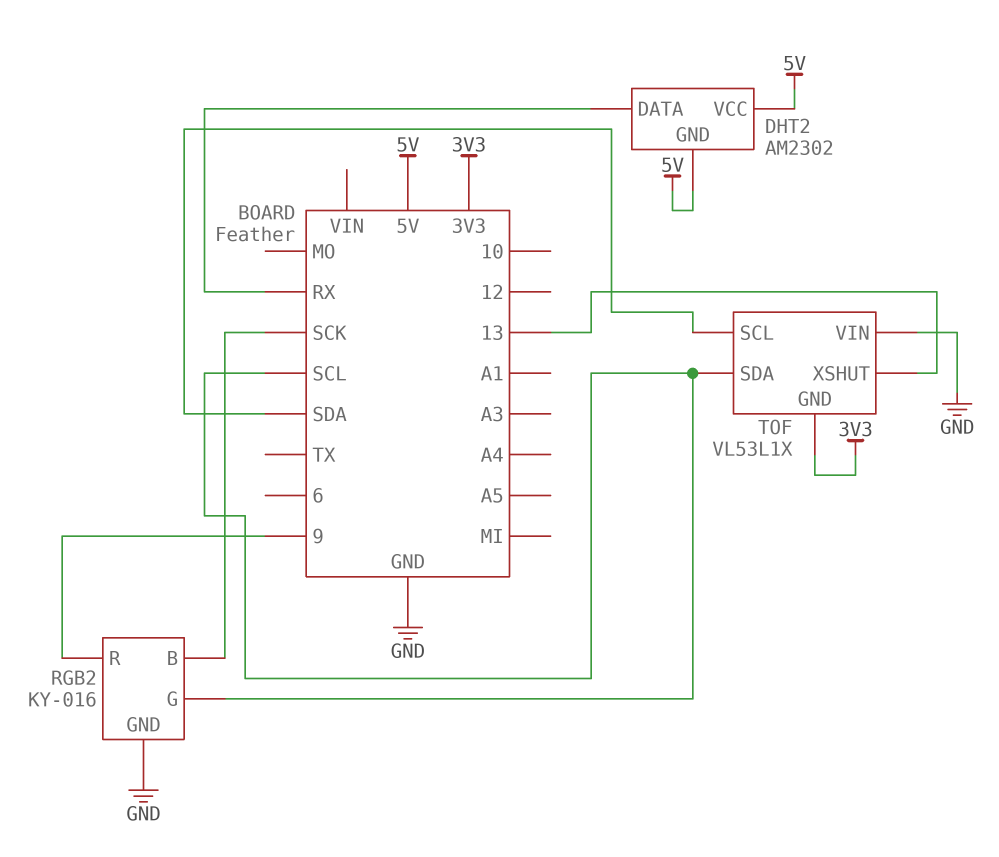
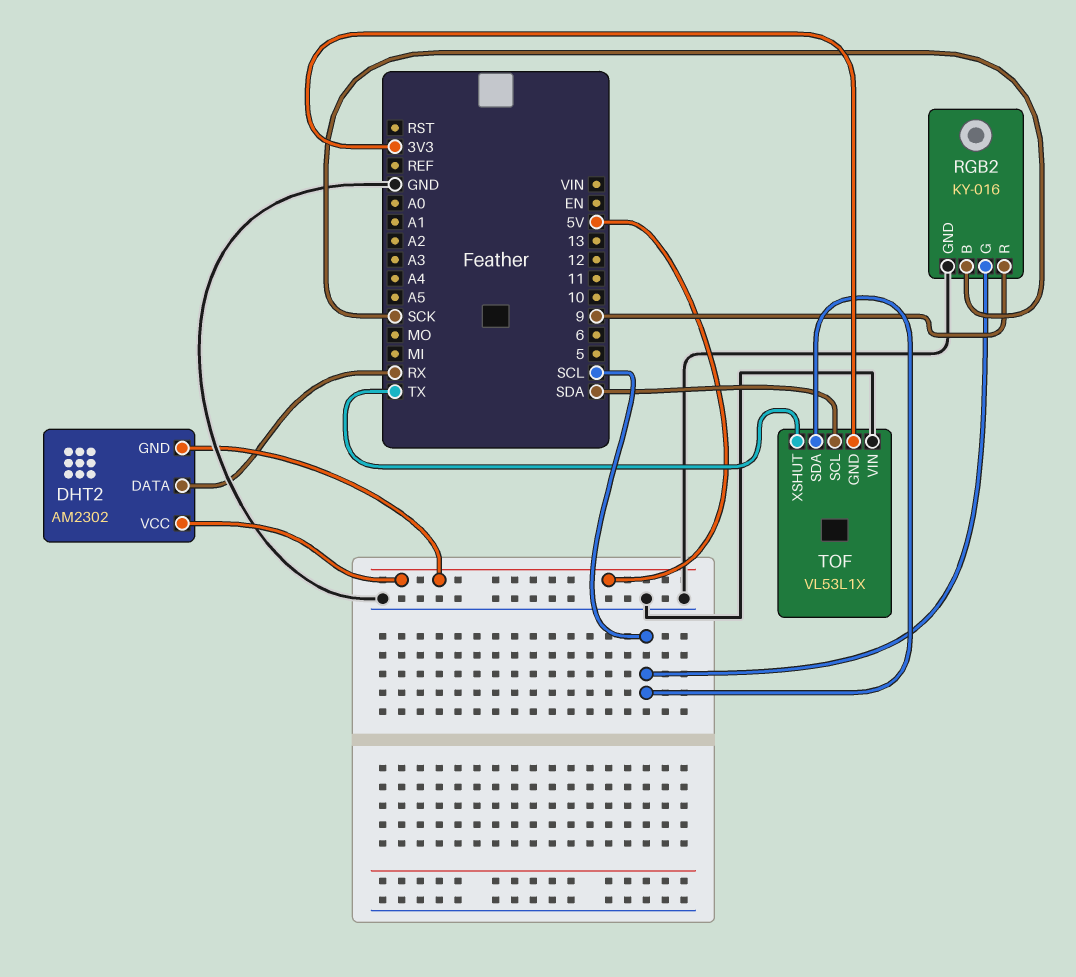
TOF pin XSHUT: 13 -> TX

